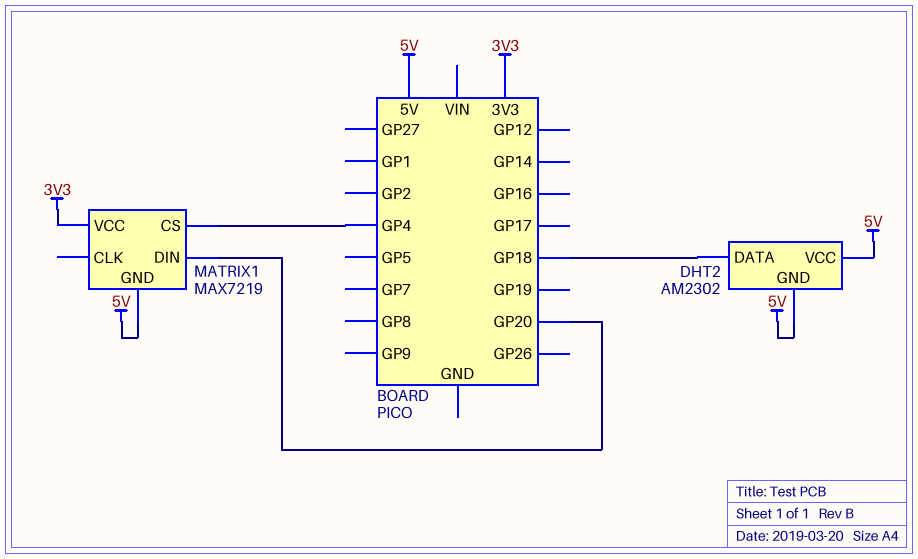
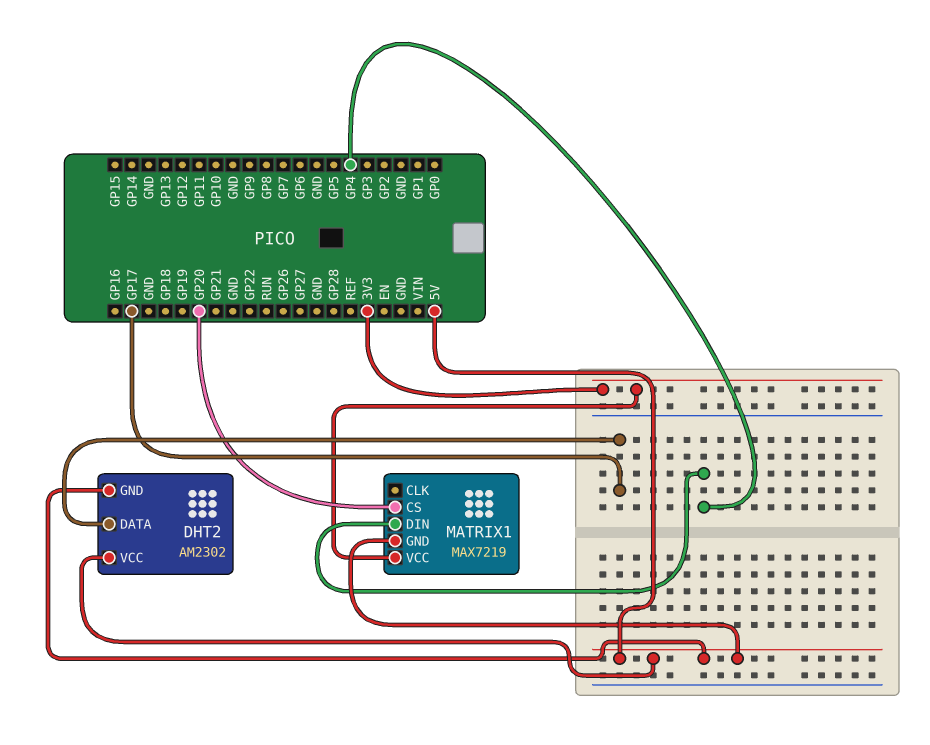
DHT2 pin DATA: GP18 -> GP17
MATRIX1 pin CS: GP4 -> GP20
MATRIX1 pin DIN: GP20 -> GP4

